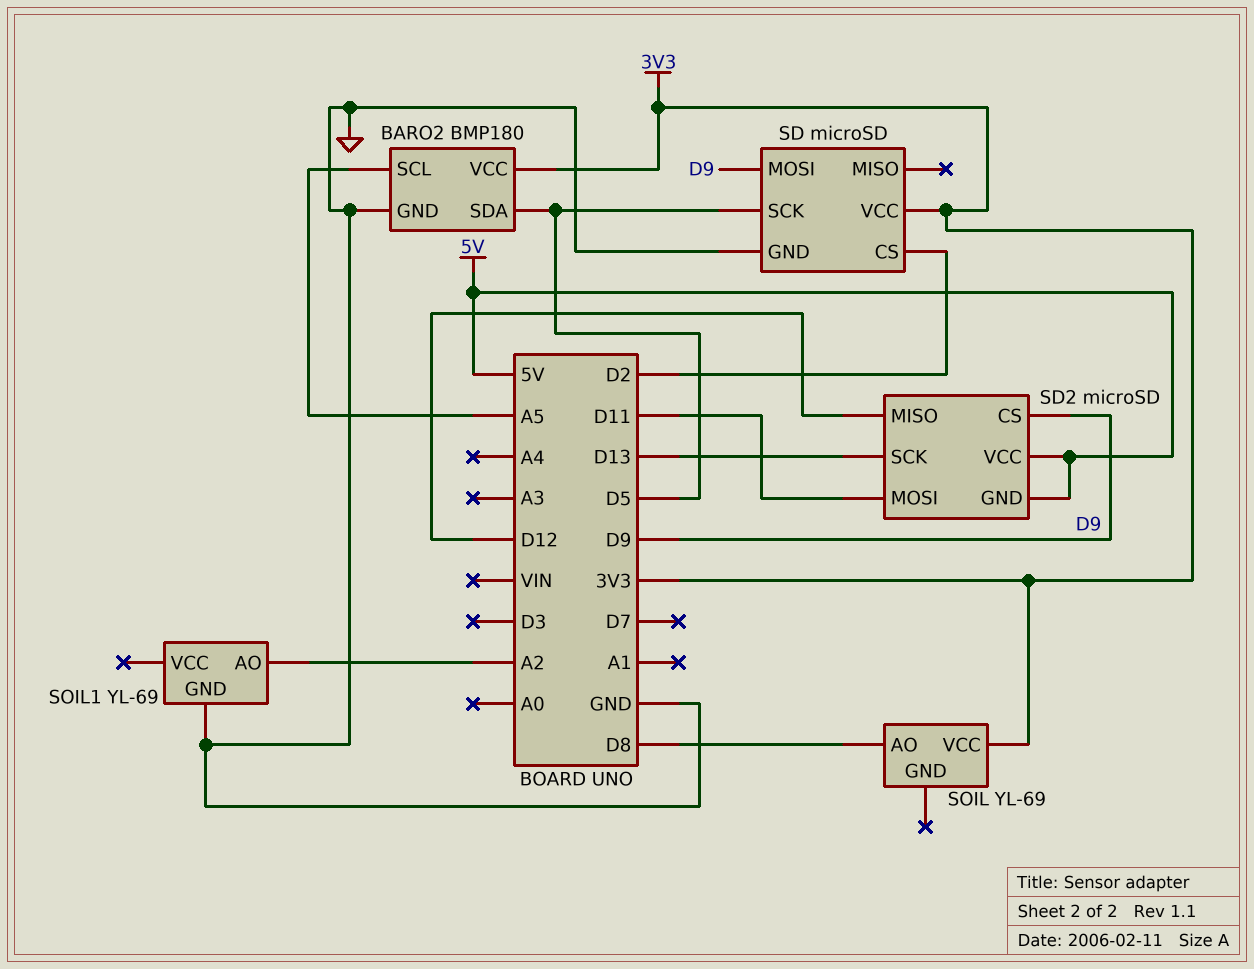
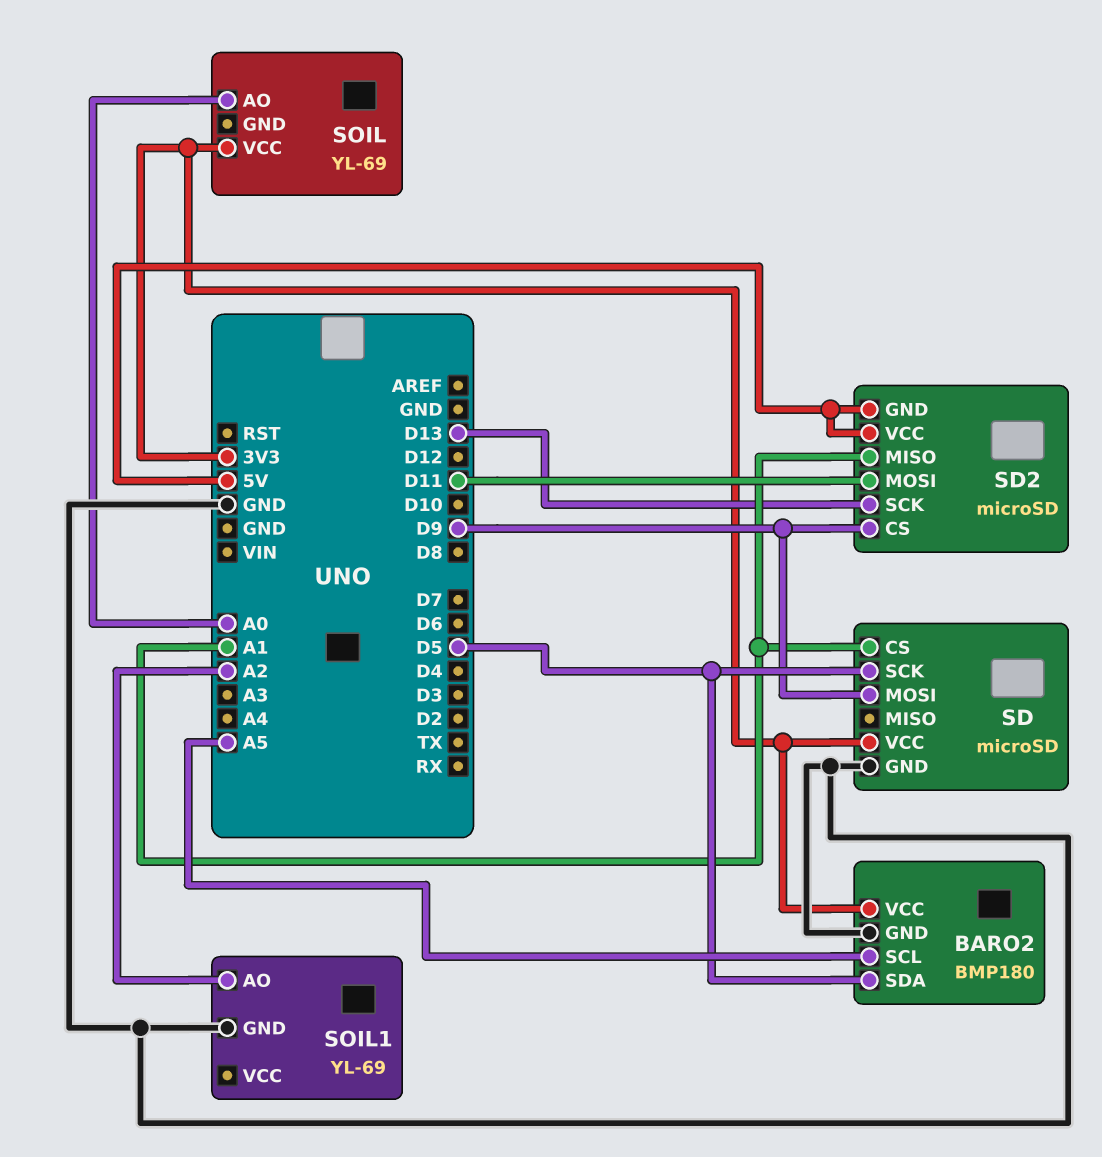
SD pin CS: D2 -> A1
SD2 pin MISO: D12 -> A1
SOIL pin AO: D8 -> A0

